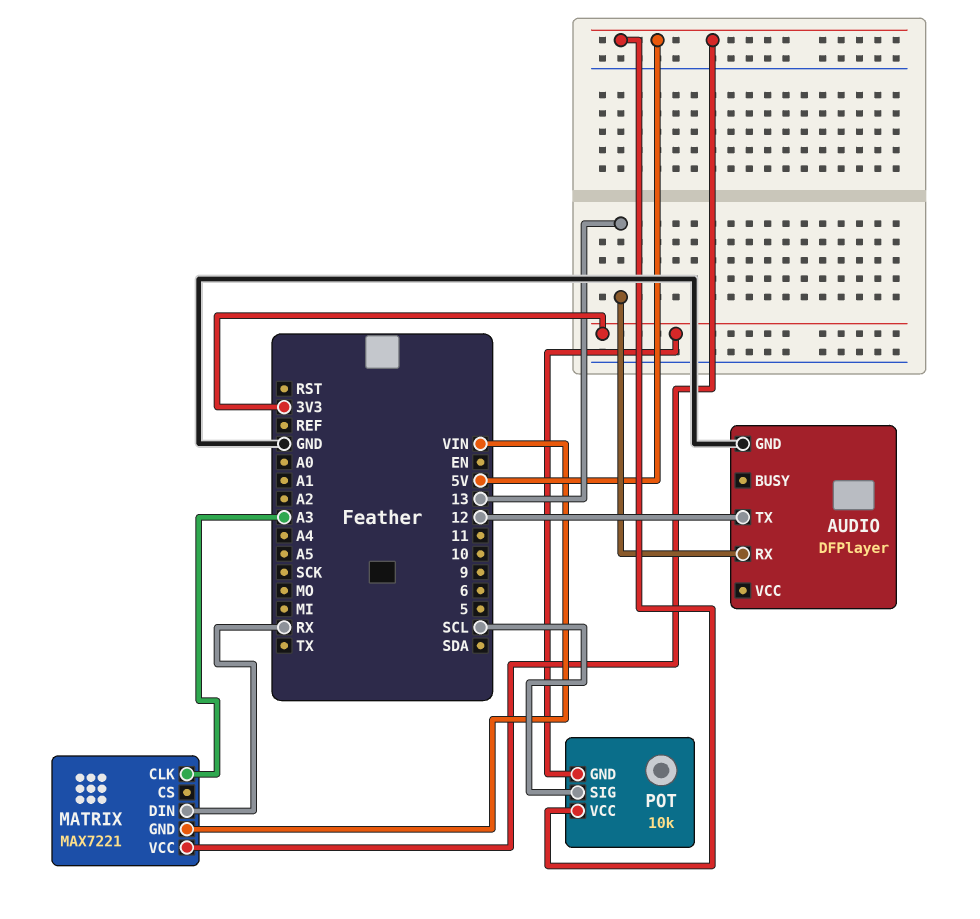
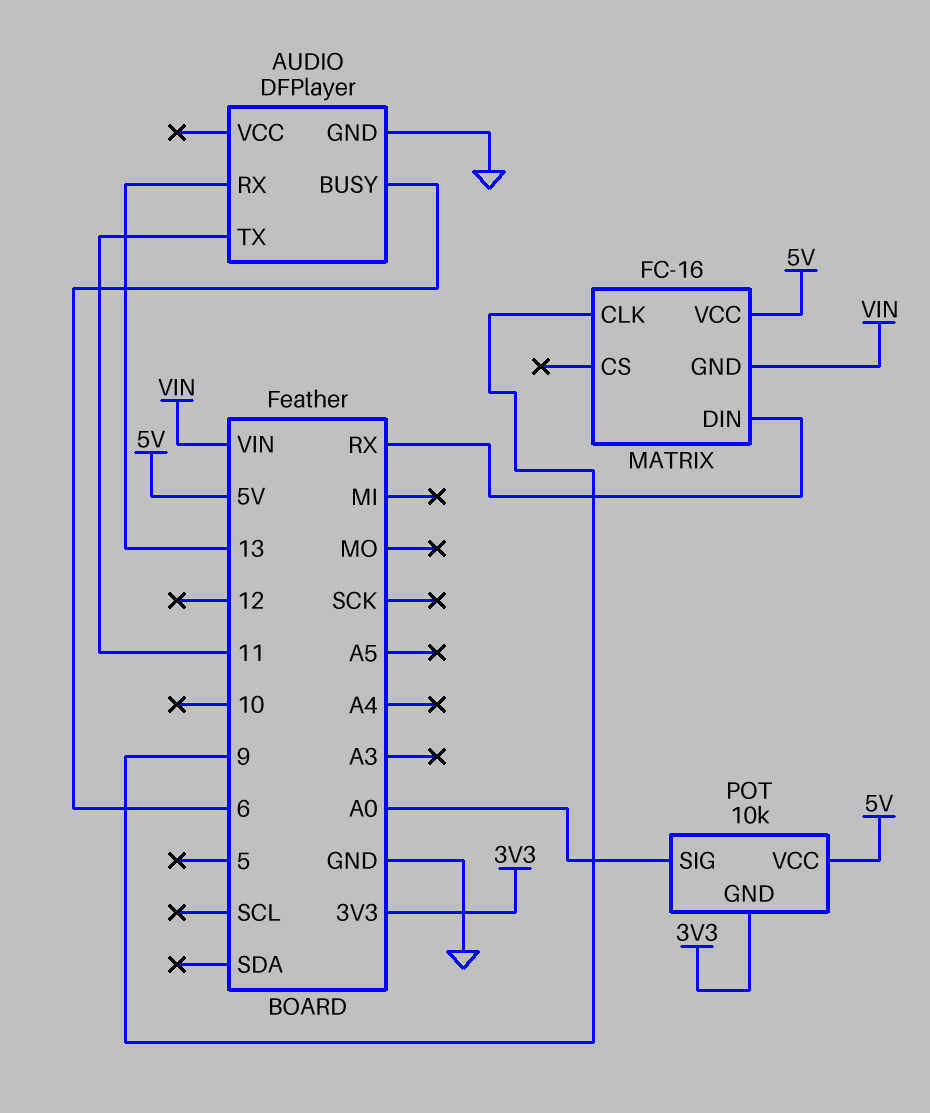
AUDIO pin BUSY: none -> 6
AUDIO pin TX: 12 -> 11
MATRIX: MAX7221 -> FC-16
MATRIX pin CLK: A3 -> 9
POT pin SIG: SCL -> A0

